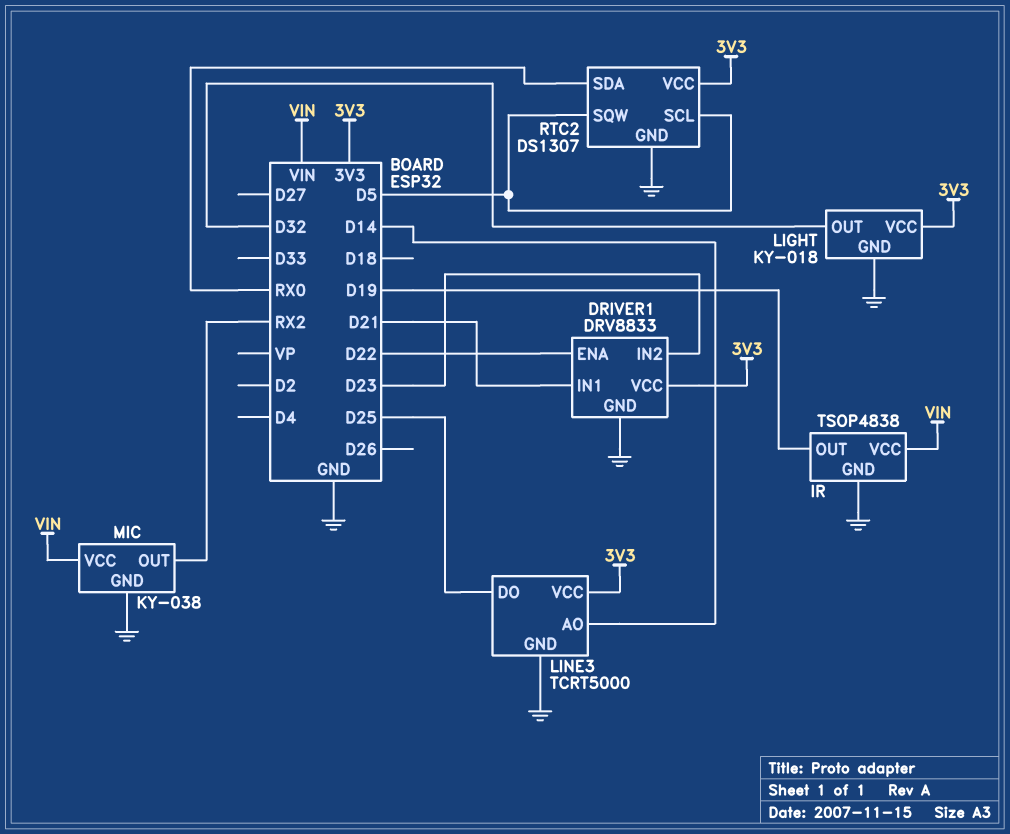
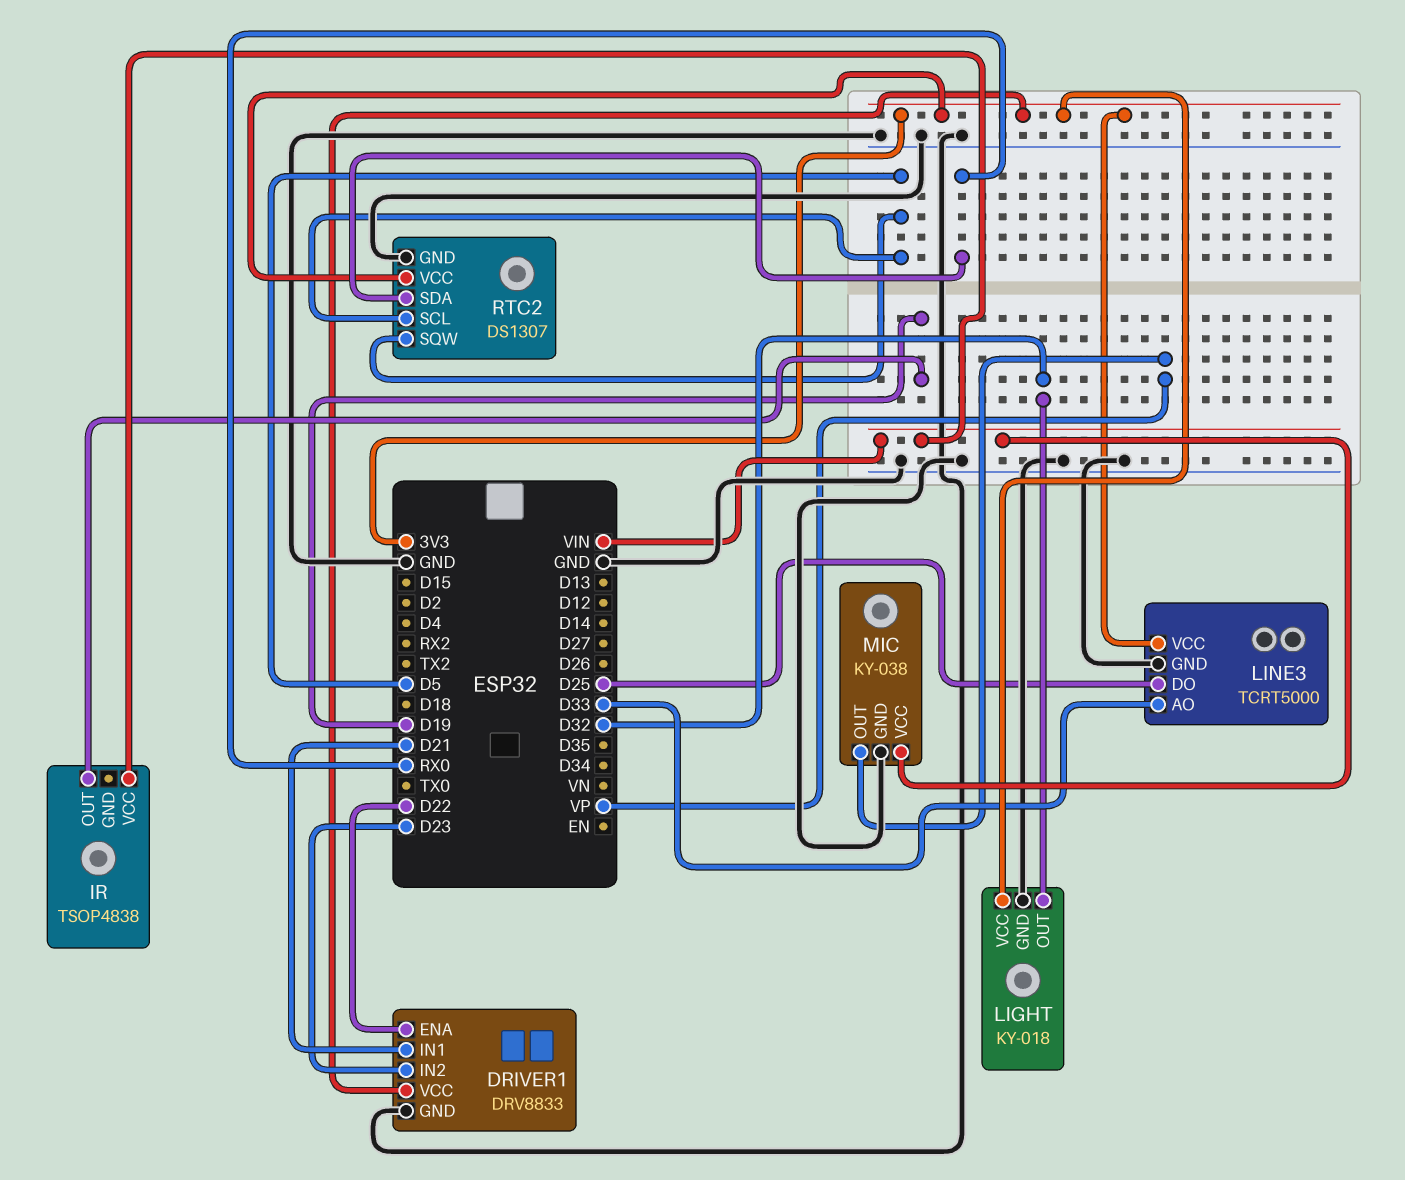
IR pin GND: GND -> none
LINE3 pin AO: D14 -> D33
MIC pin OUT: RX2 -> VP

